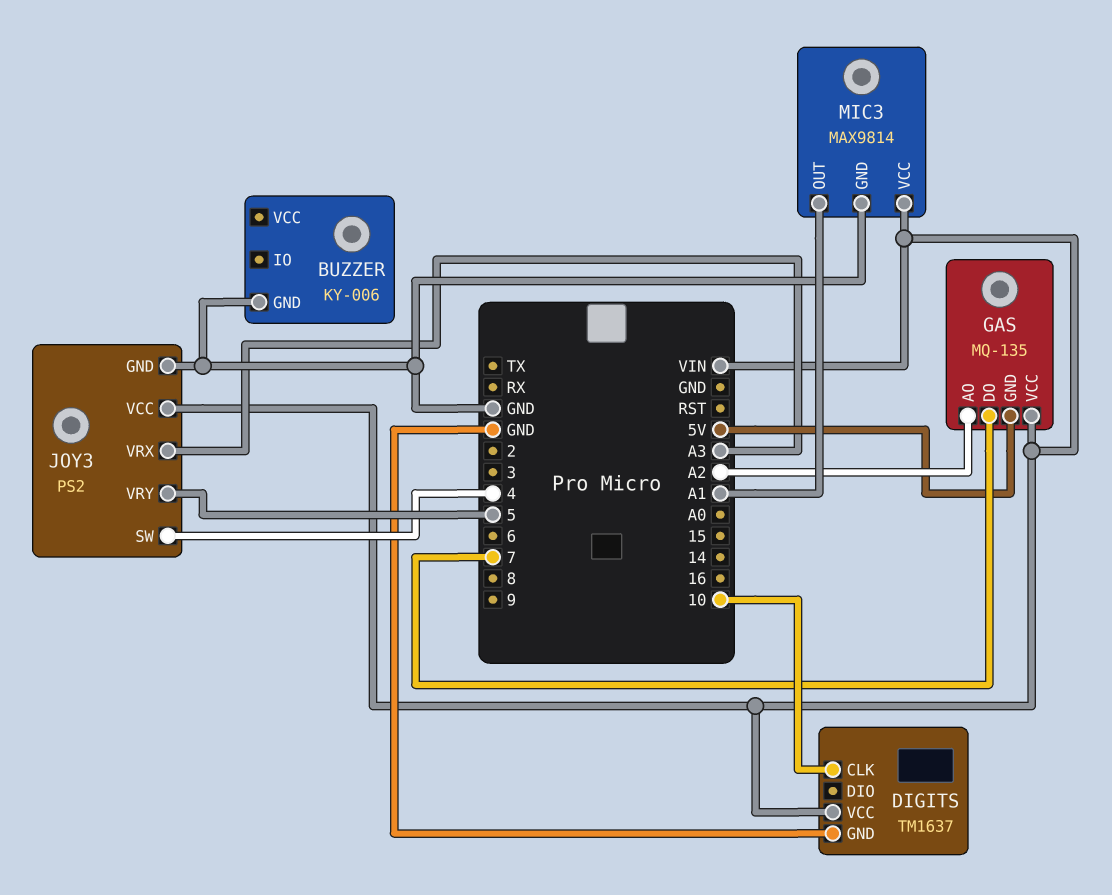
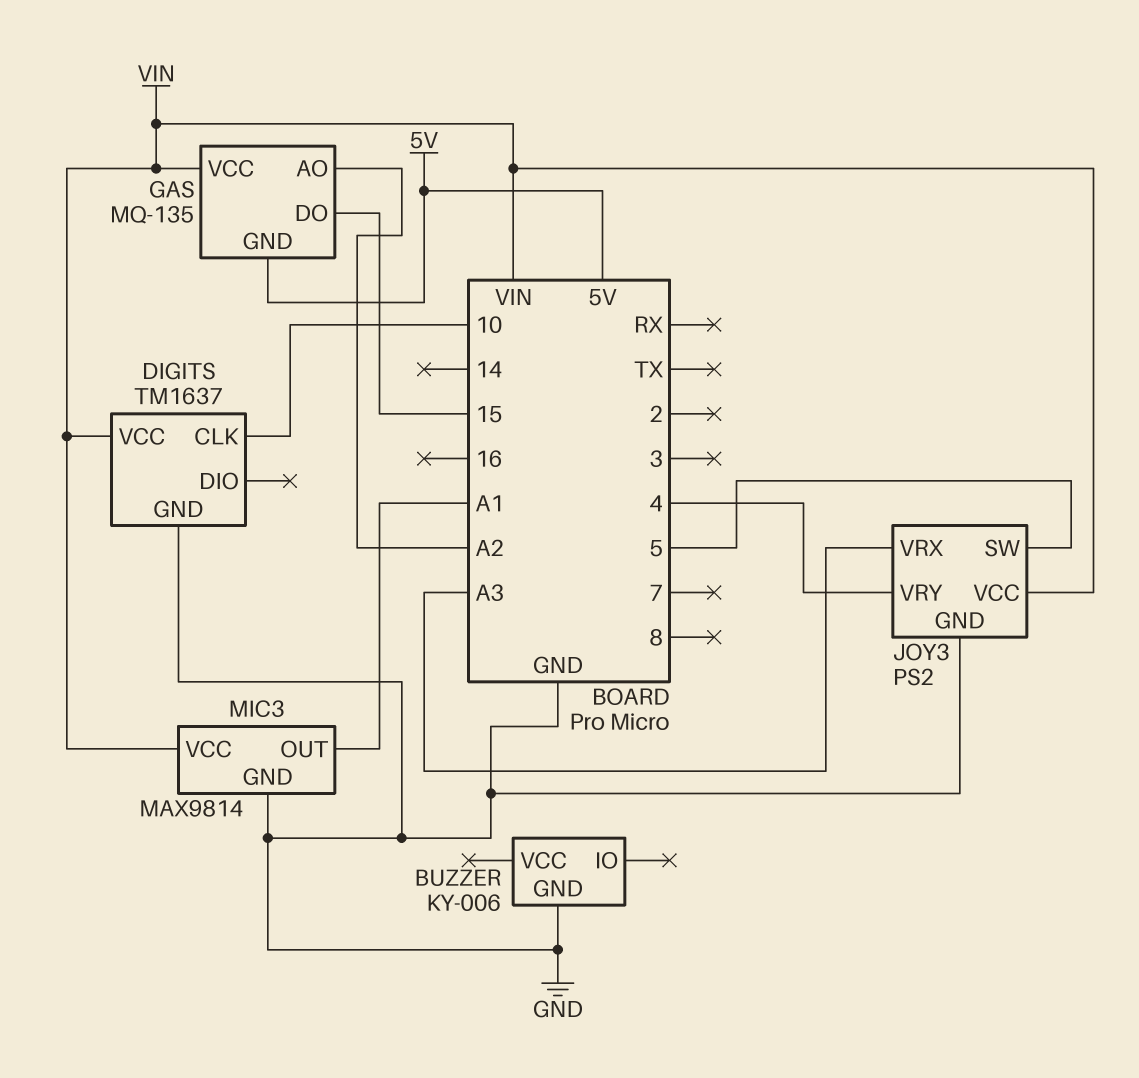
GAS pin DO: 7 -> 15
JOY3 pin SW: 4 -> 5
JOY3 pin VRY: 5 -> 4

